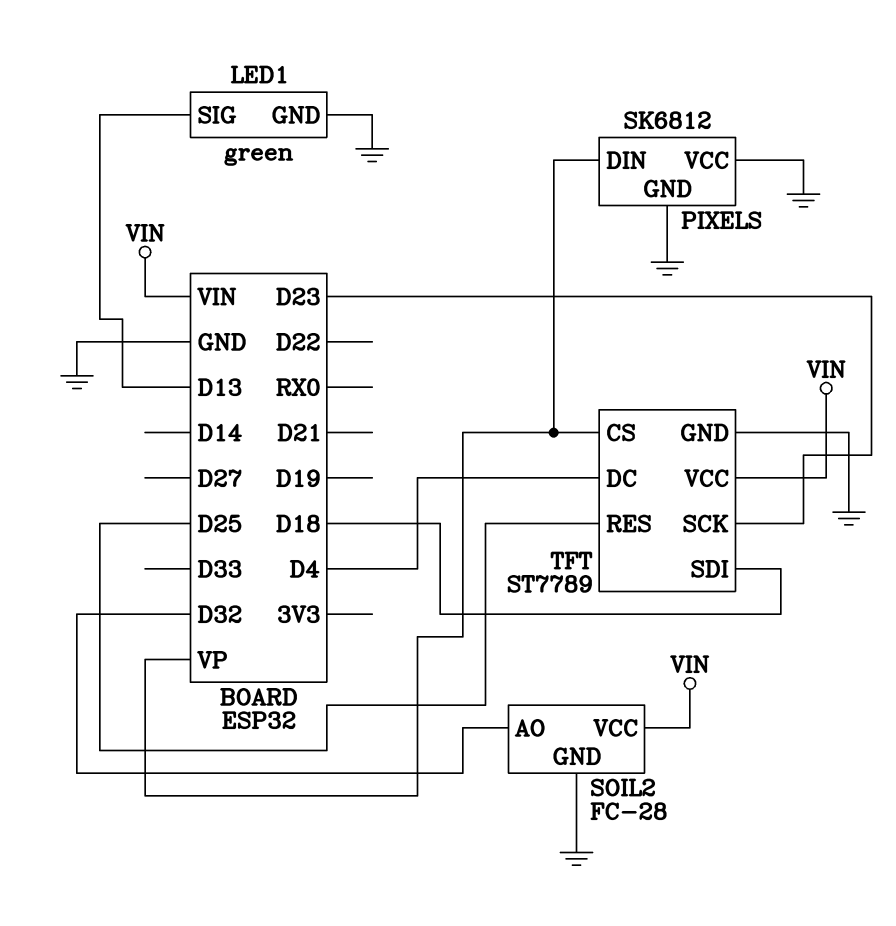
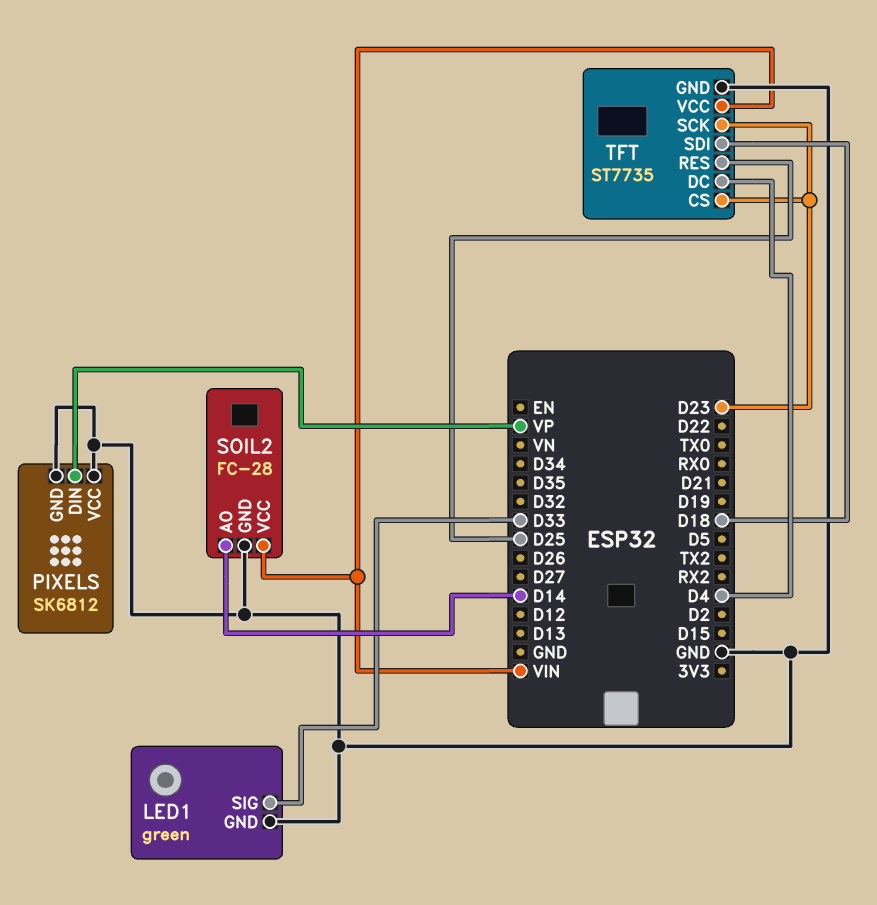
LED1 pin SIG: D13 -> D33
SOIL2 pin AO: D32 -> D14
TFT: ST7789 -> ST7735
TFT pin CS: VP -> D23

